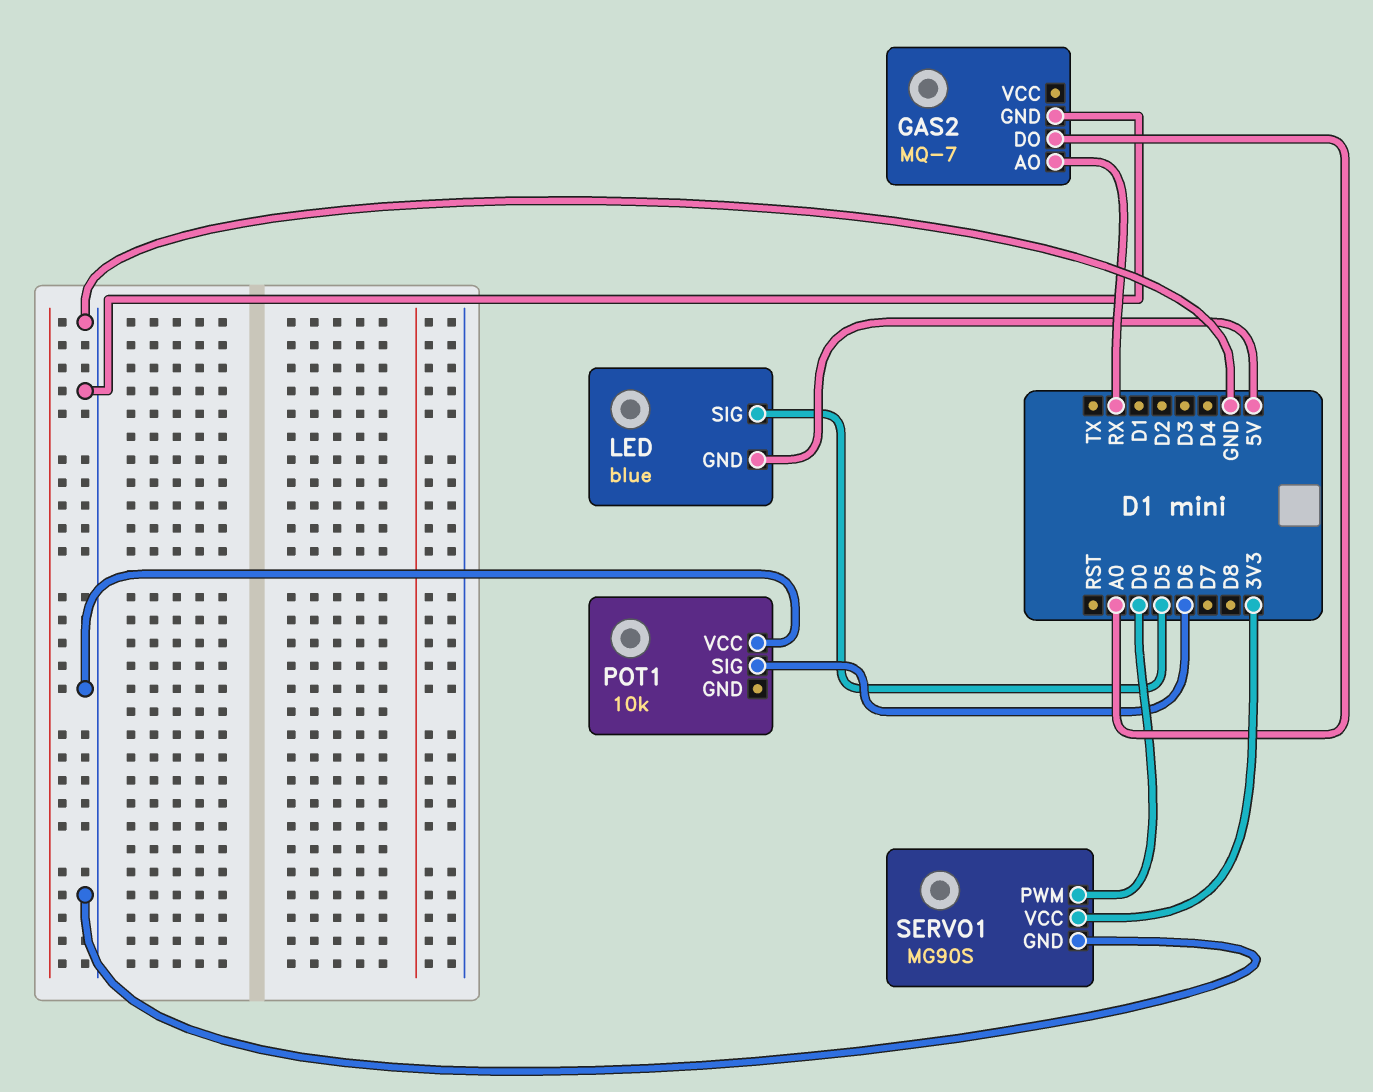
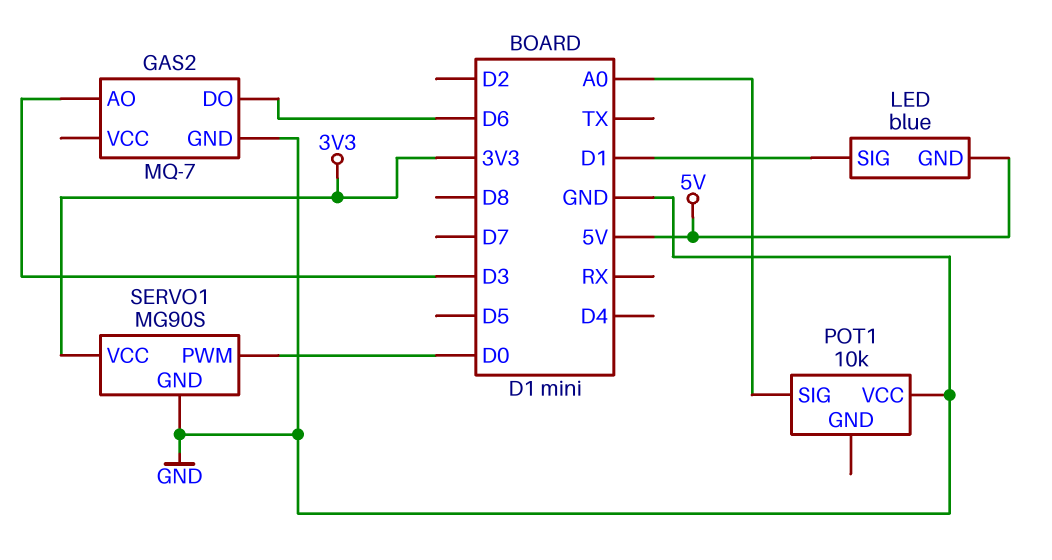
GAS2 pin AO: RX -> D3
GAS2 pin DO: A0 -> D6
LED pin SIG: D5 -> D1
POT1 pin SIG: D6 -> A0

